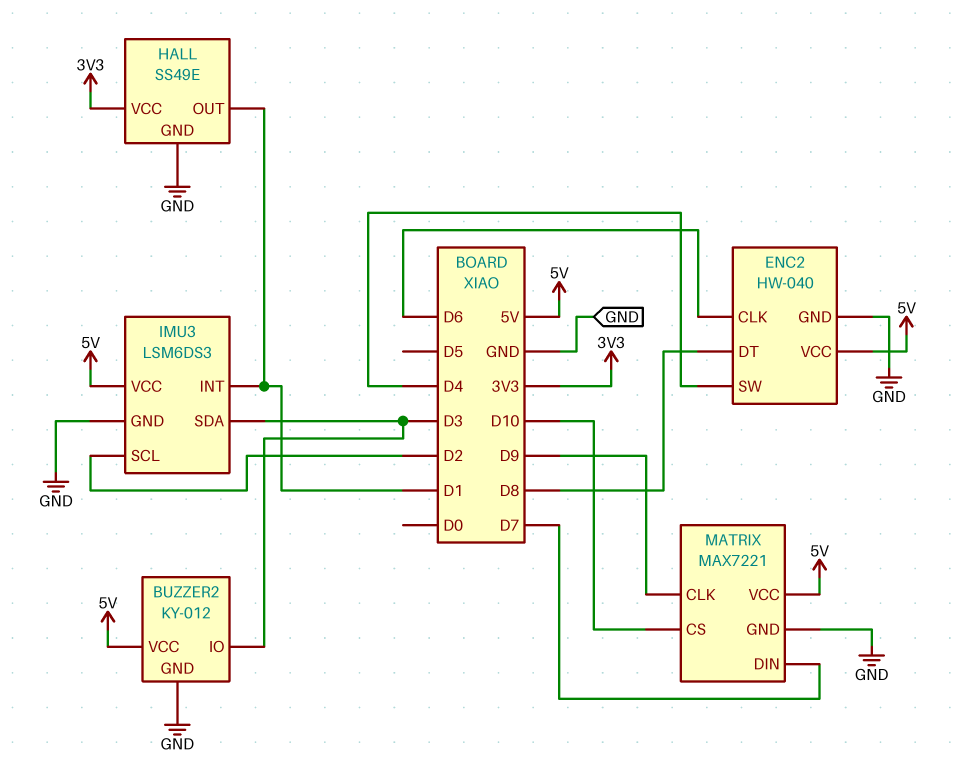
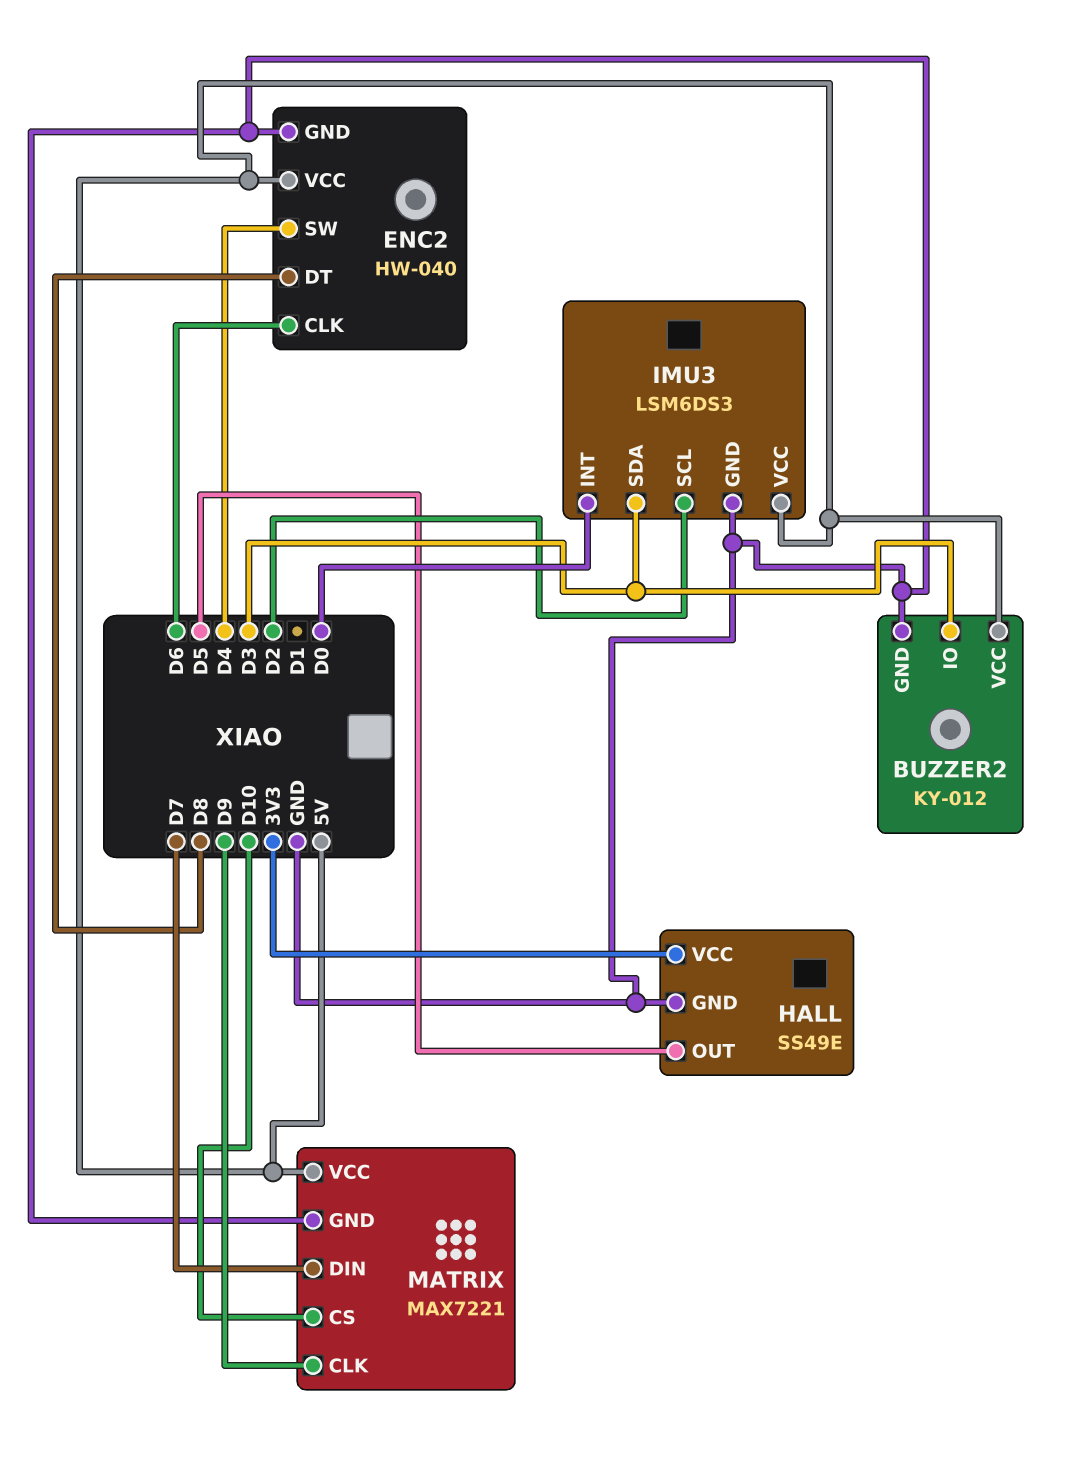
HALL pin OUT: D1 -> D5
IMU3 pin INT: D1 -> D0

